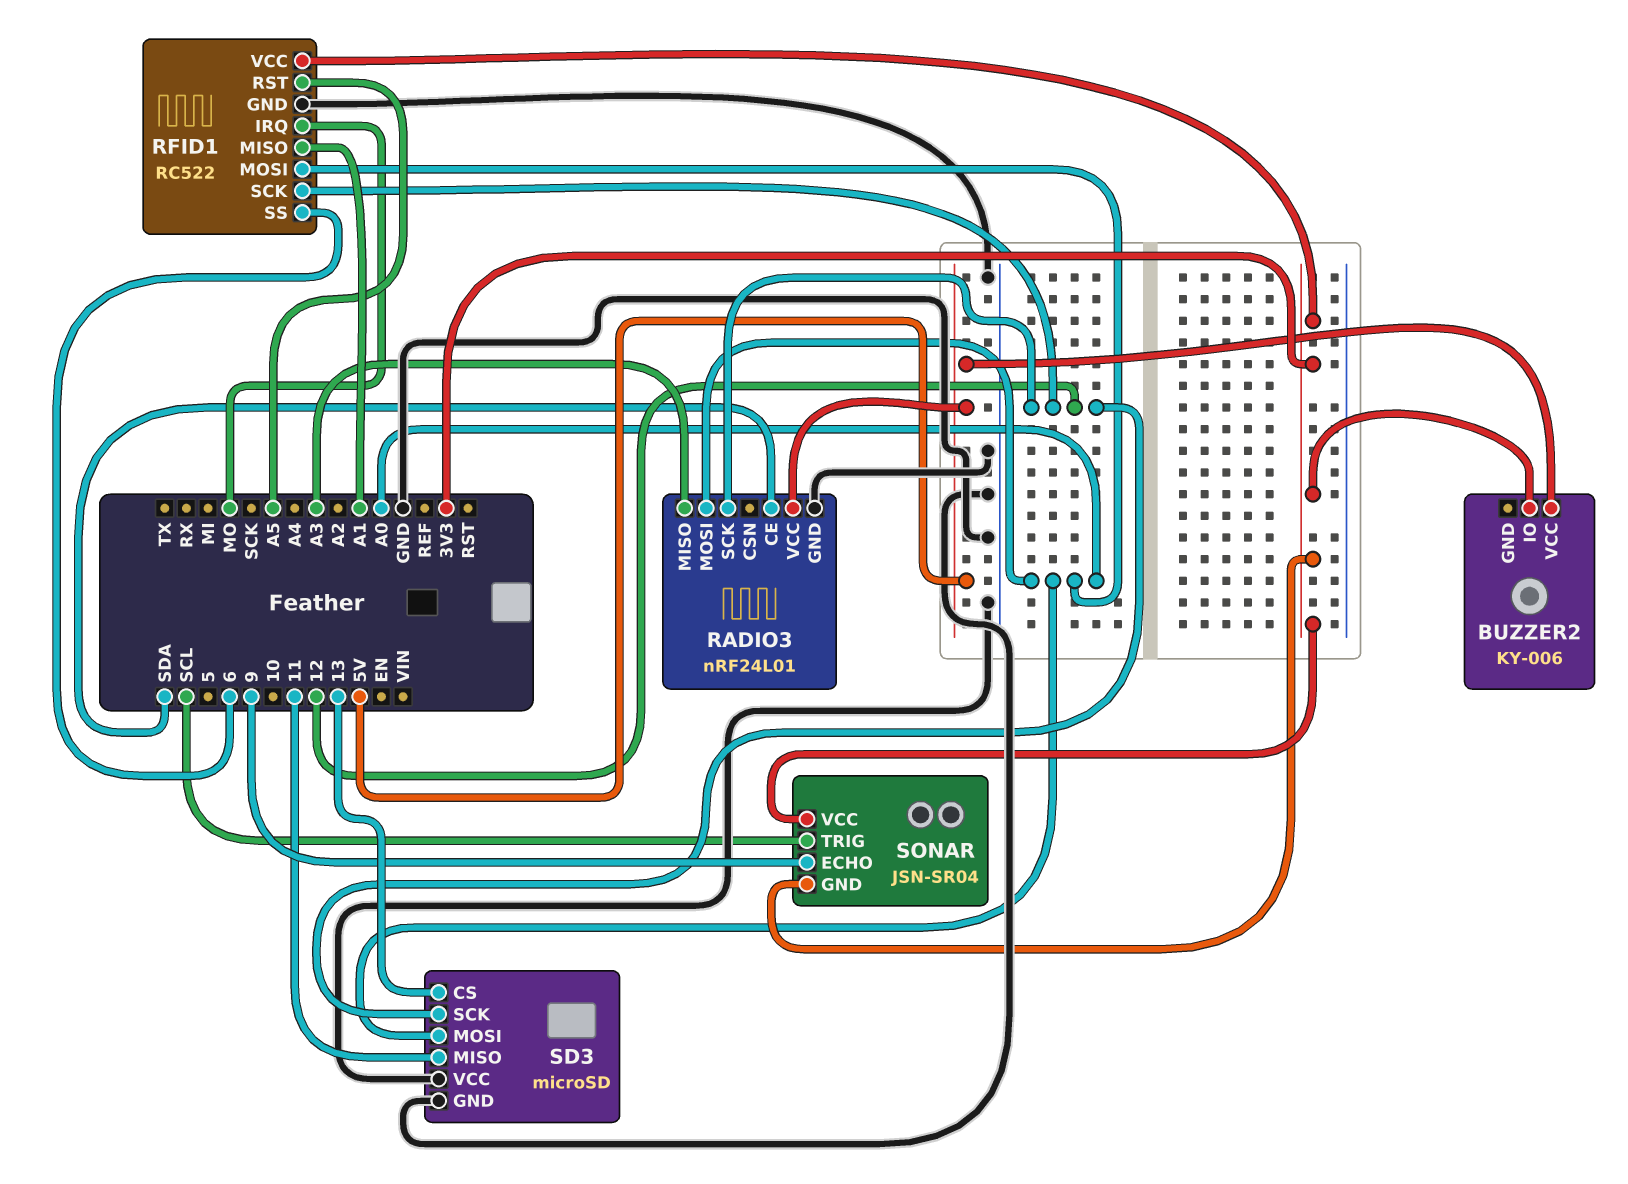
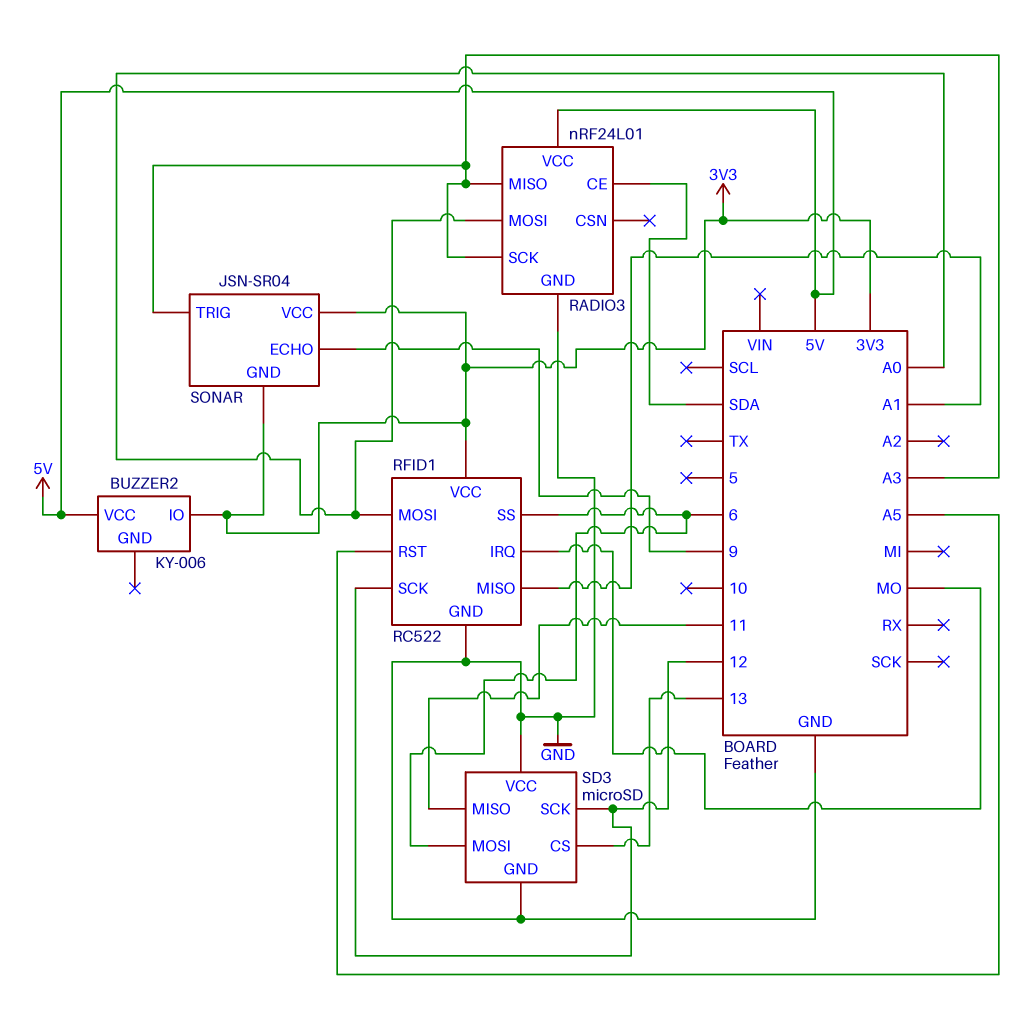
RADIO3 pin SCK: 12 -> A3
SD3 pin MOSI: A0 -> 6
SONAR pin TRIG: SCL -> A3

